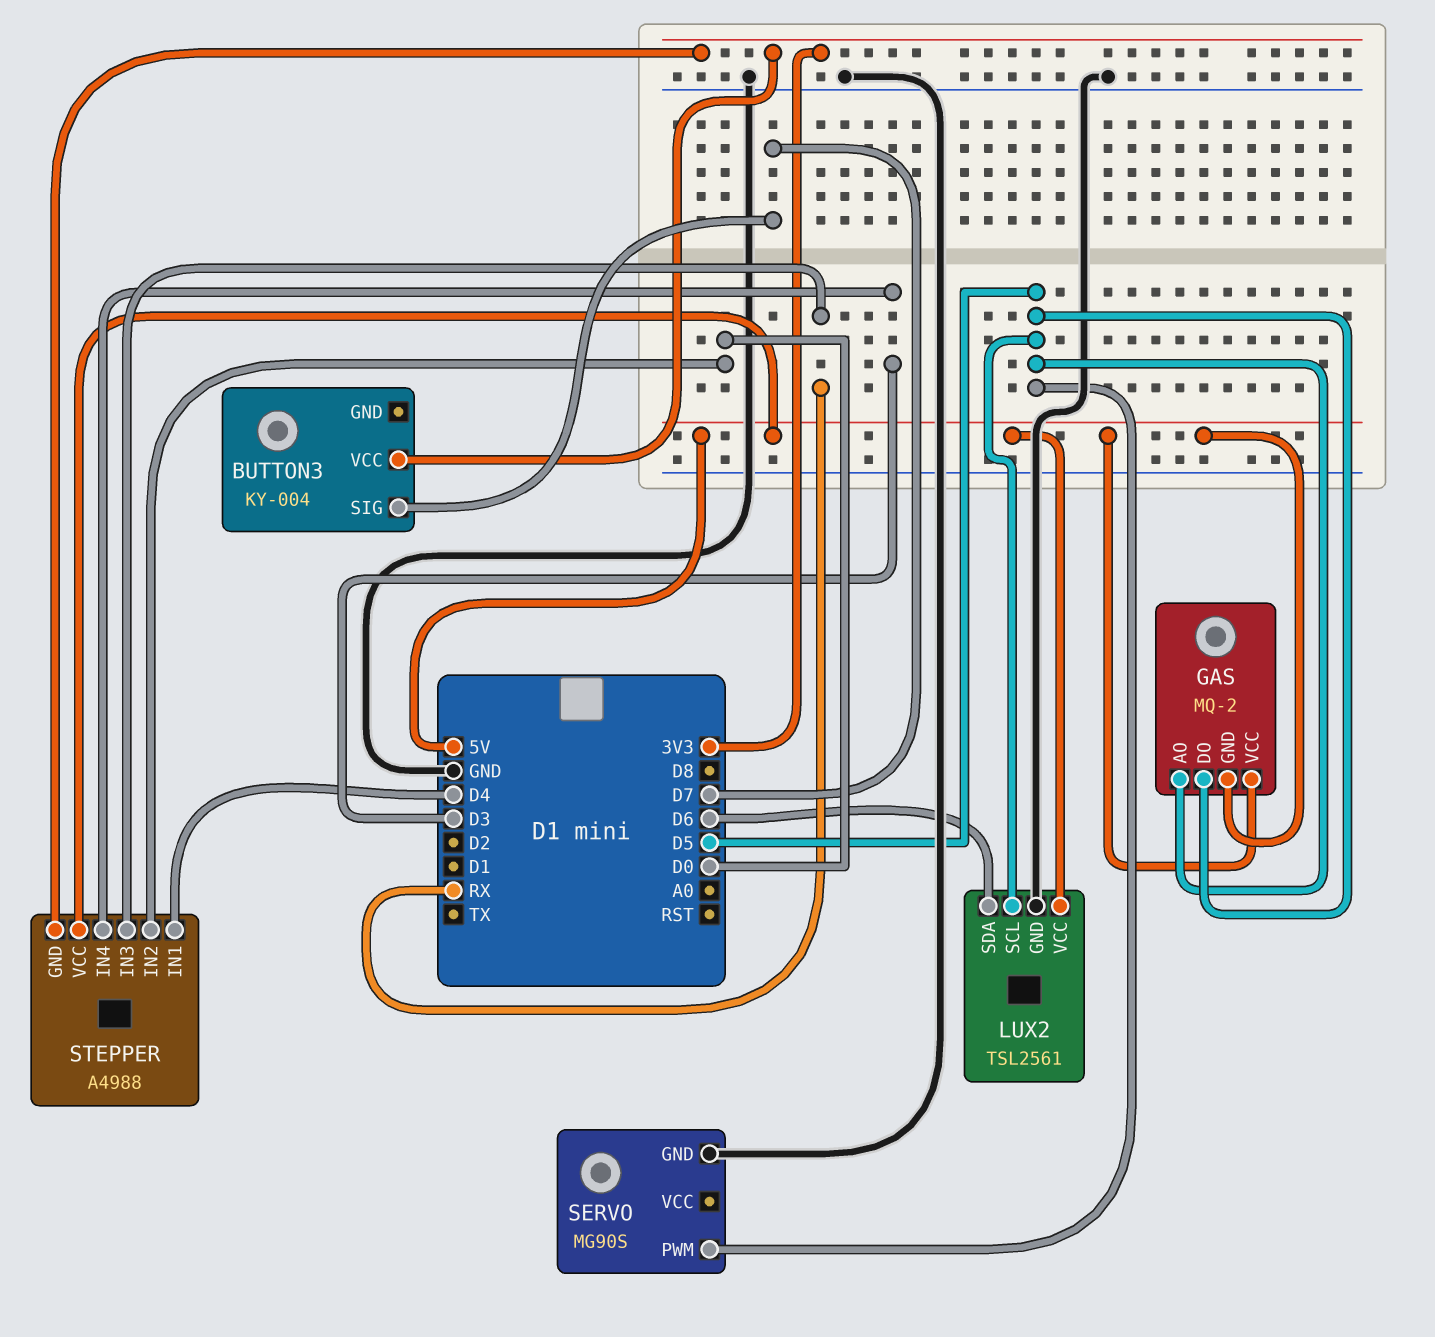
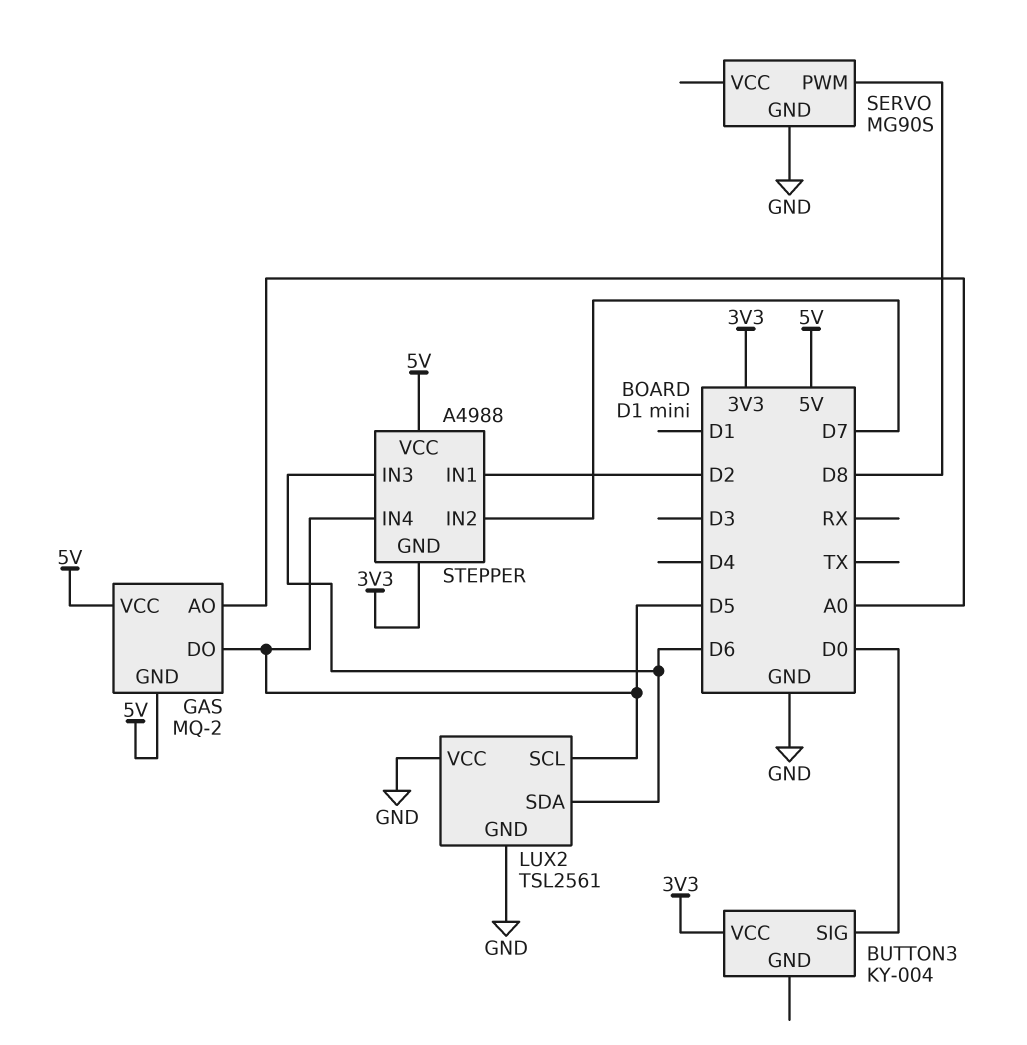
BUTTON3 pin SIG: D7 -> D0
GAS pin AO: D5 -> A0
LUX2 pin VCC: 5V -> GND
SERVO pin PWM: D5 -> D8
STEPPER pin IN1: D4 -> D2
STEPPER pin IN2: D0 -> D7
STEPPER pin IN3: RX -> D6
STEPPER pin IN4: D3 -> D5

